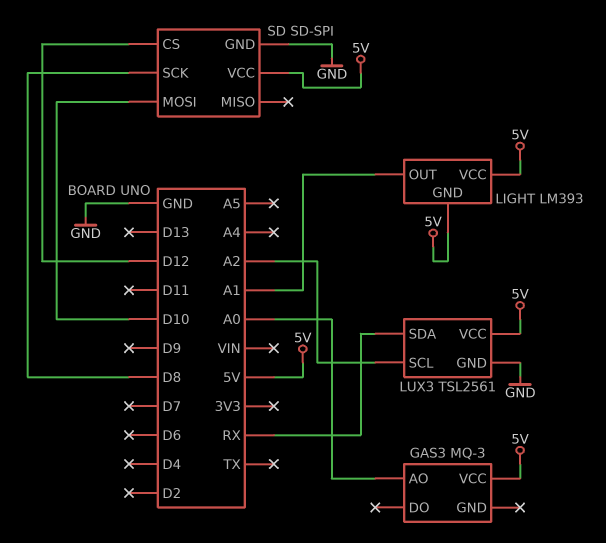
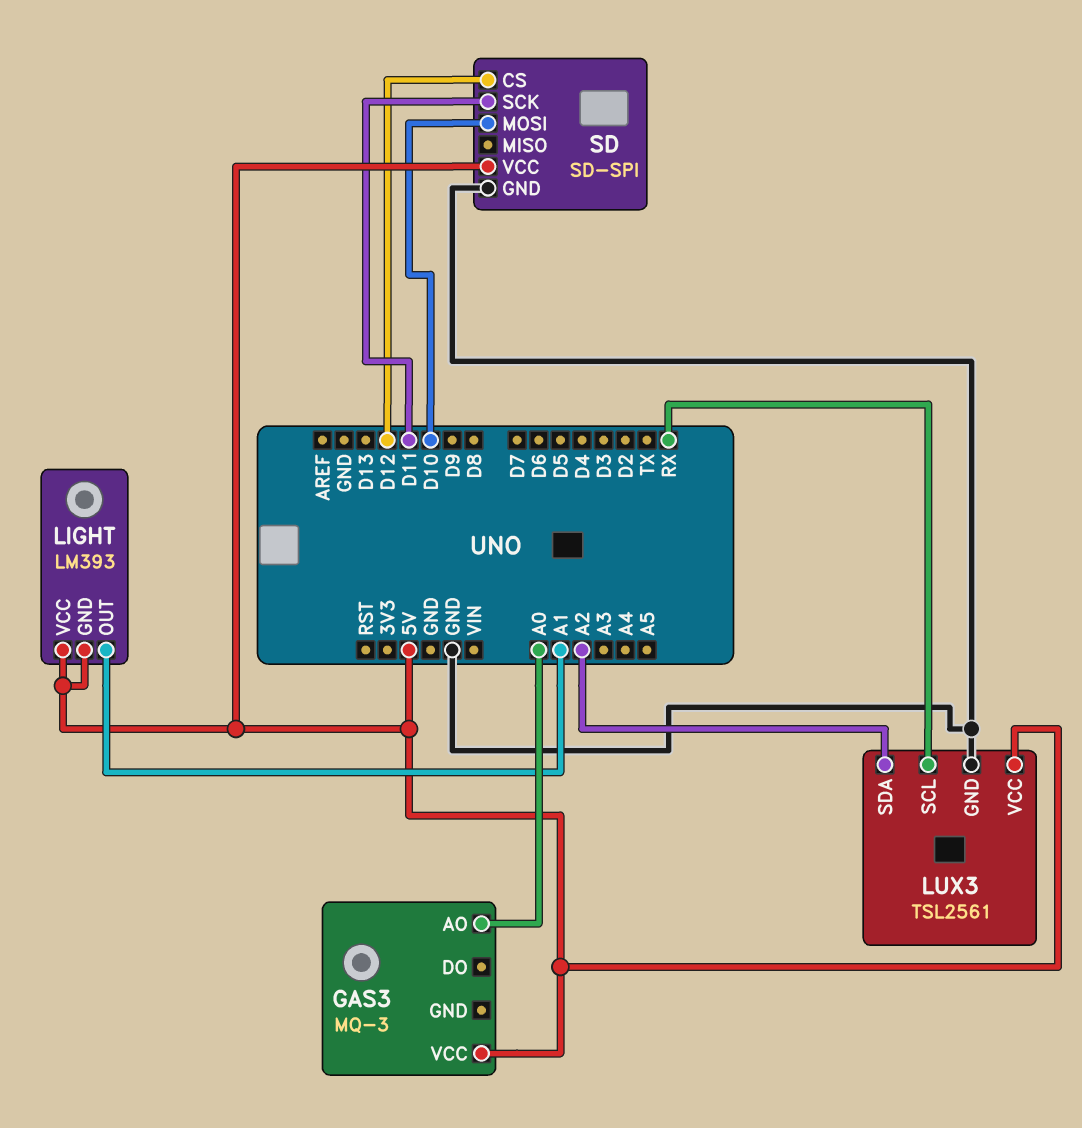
LUX3 pin SCL: A2 -> RX
LUX3 pin SDA: RX -> A2
SD pin SCK: D8 -> D11

